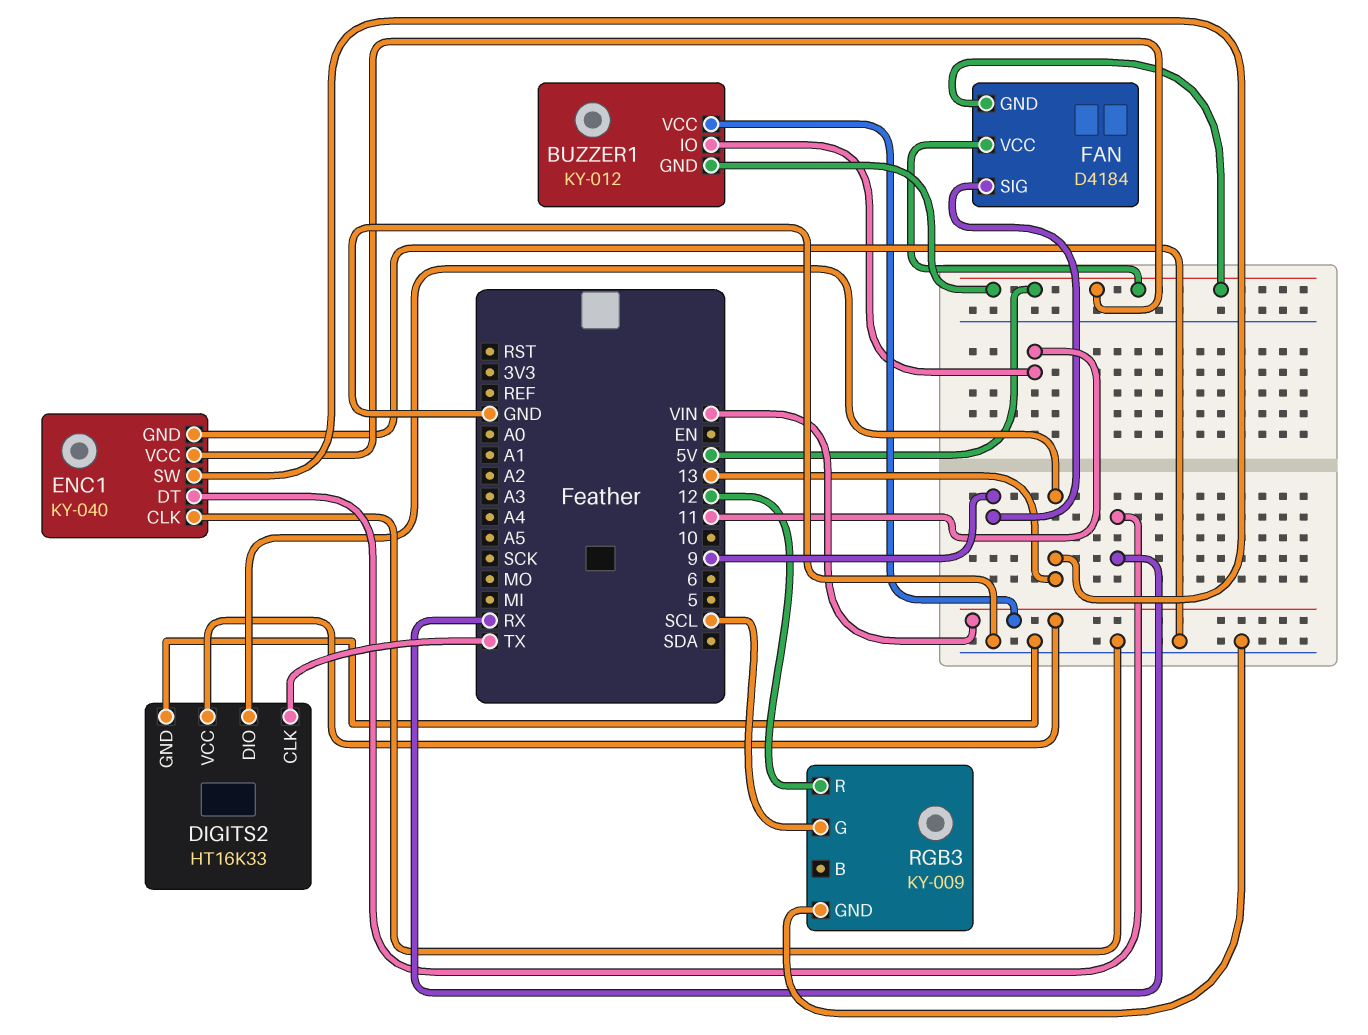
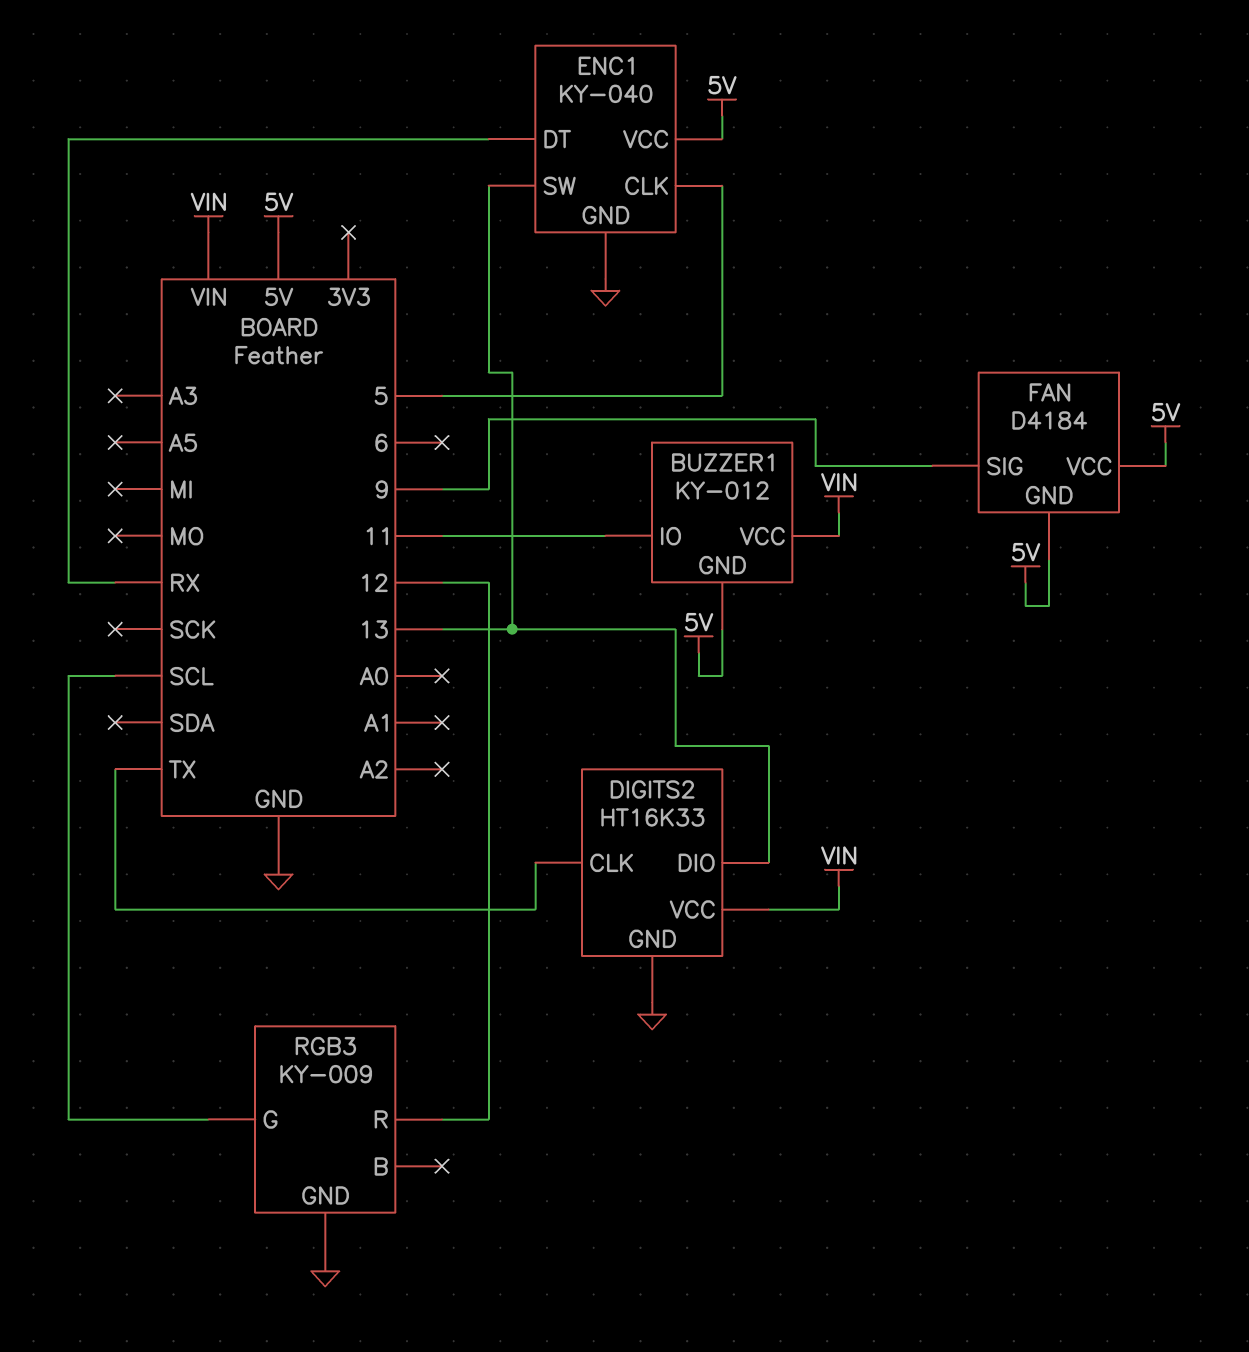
ENC1 pin CLK: GND -> 5

